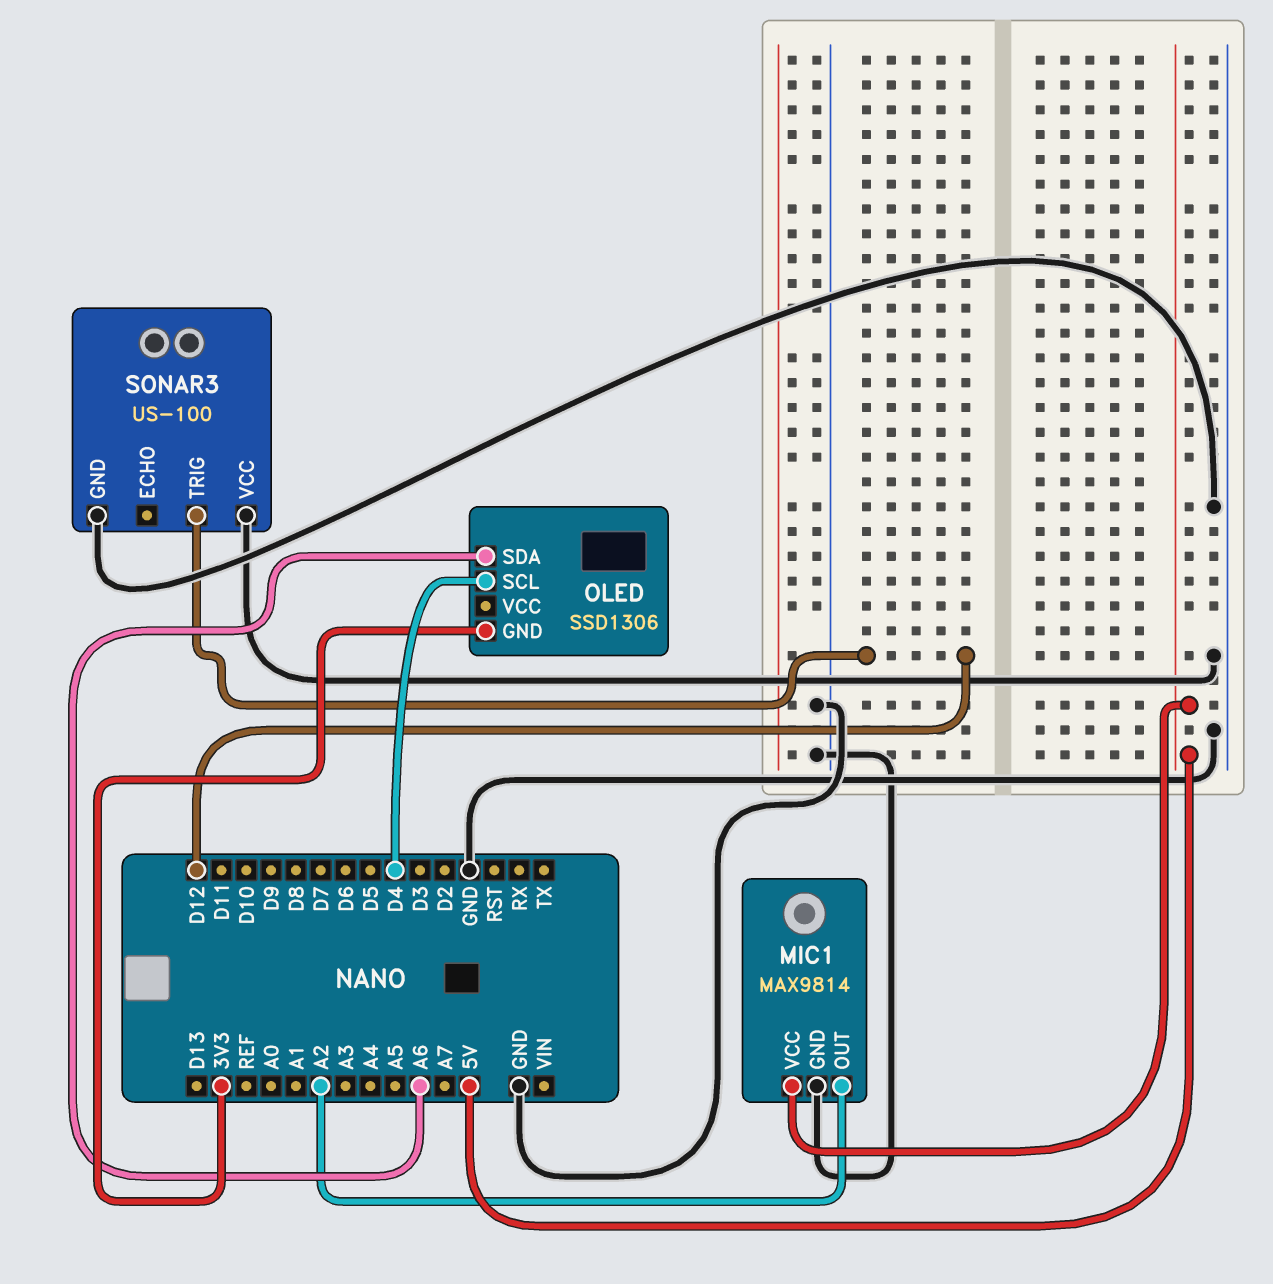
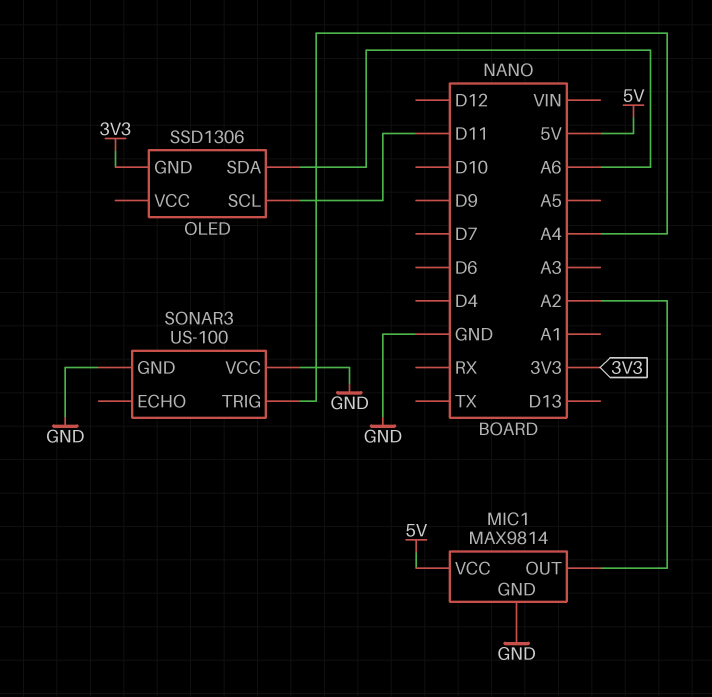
OLED pin SCL: D4 -> D11
SONAR3 pin TRIG: D12 -> A4

